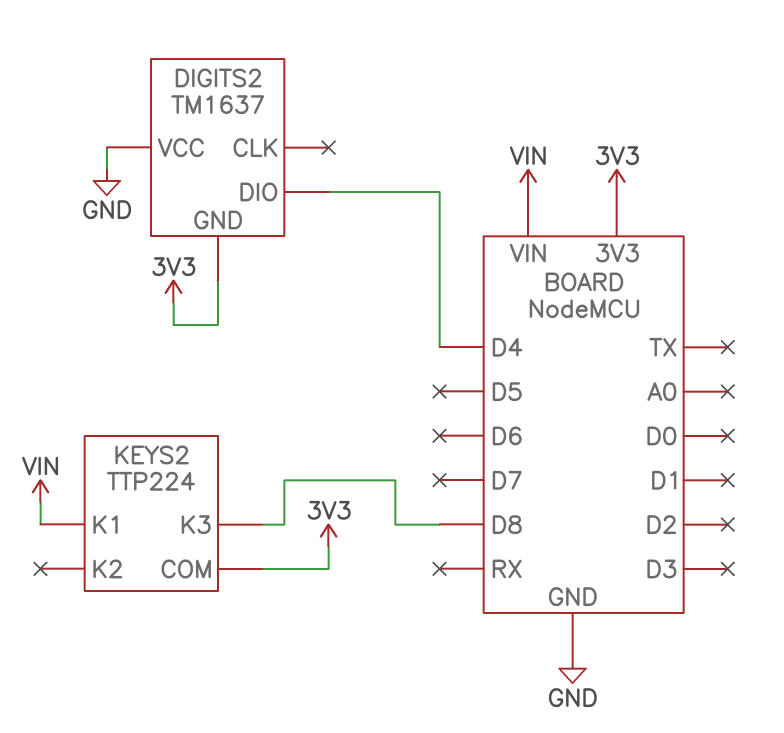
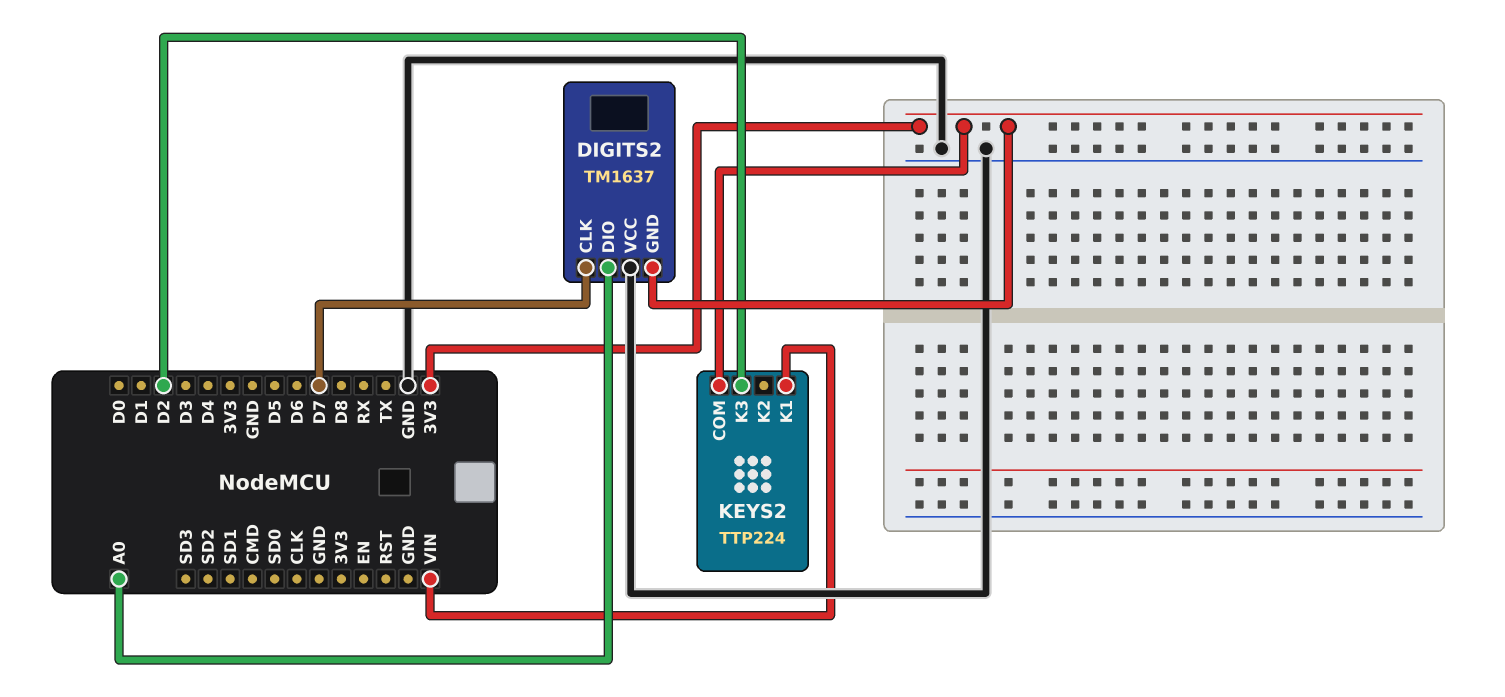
DIGITS2 pin CLK: none -> D7
DIGITS2 pin DIO: D4 -> A0
KEYS2 pin K3: D8 -> D2

